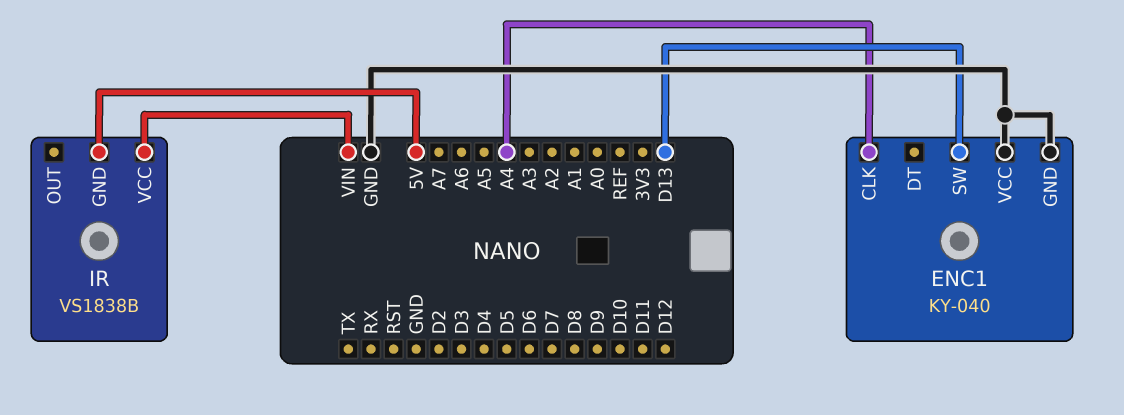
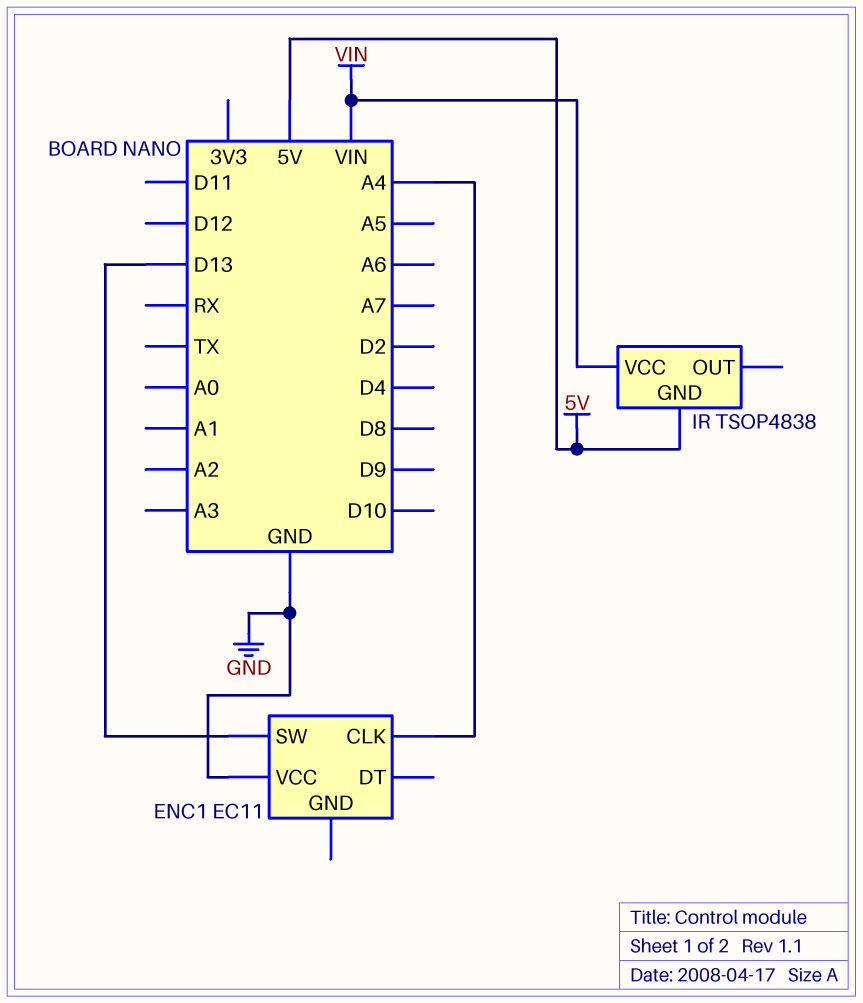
ENC1: KY-040 -> EC11
ENC1 pin GND: GND -> none
IR: VS1838B -> TSOP4838

